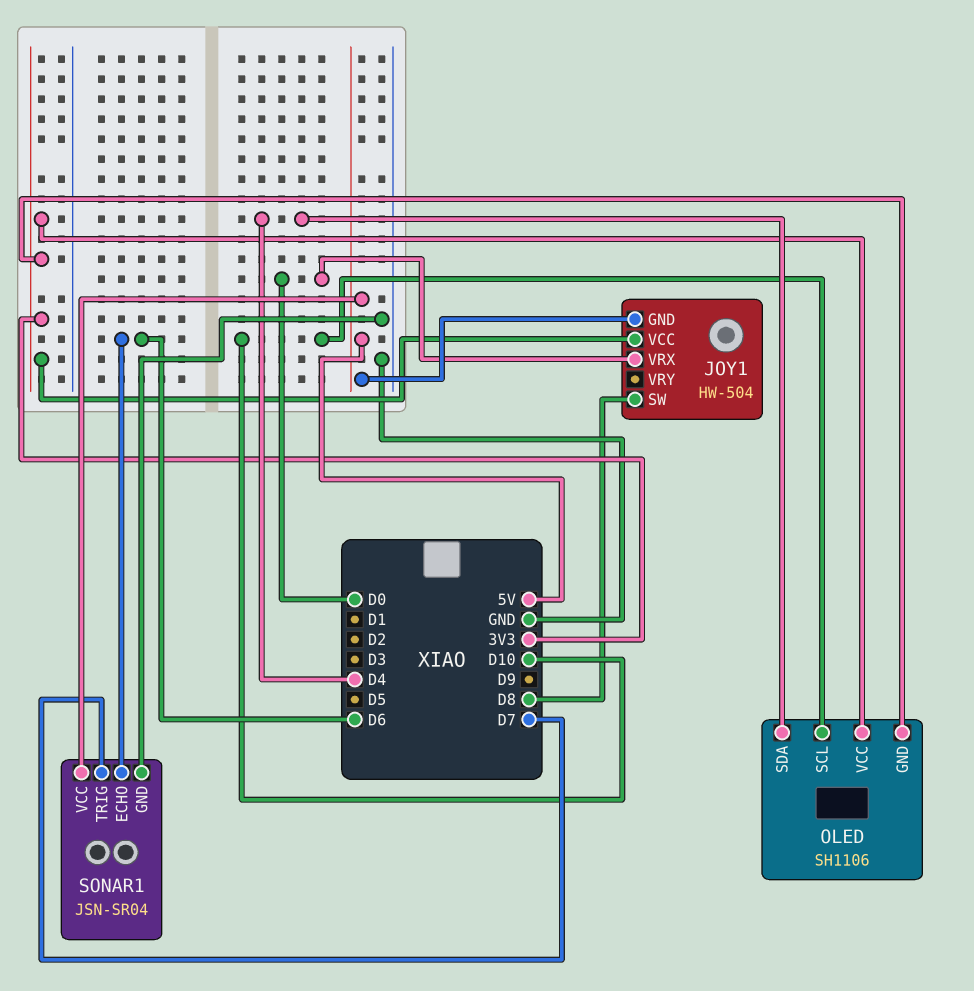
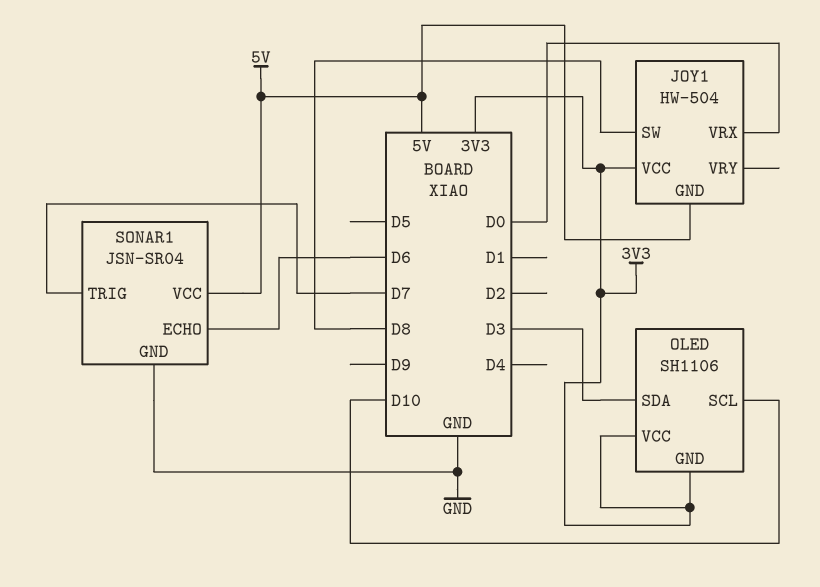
OLED pin SDA: D4 -> D3

